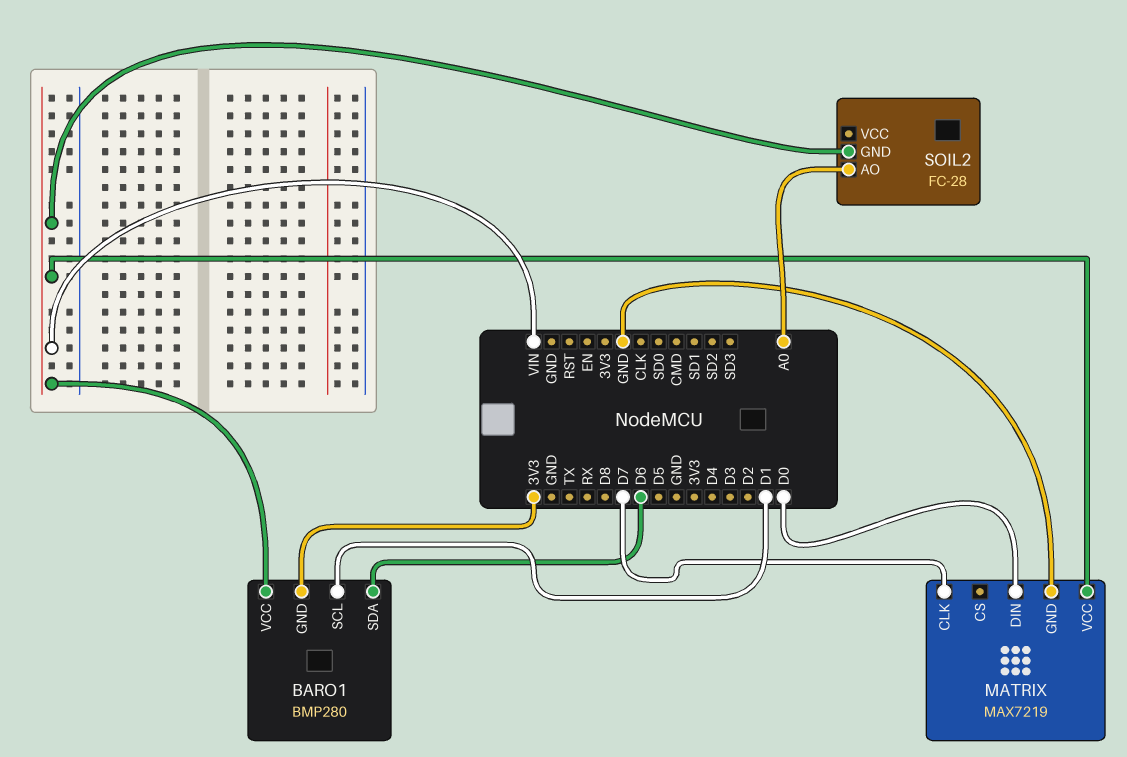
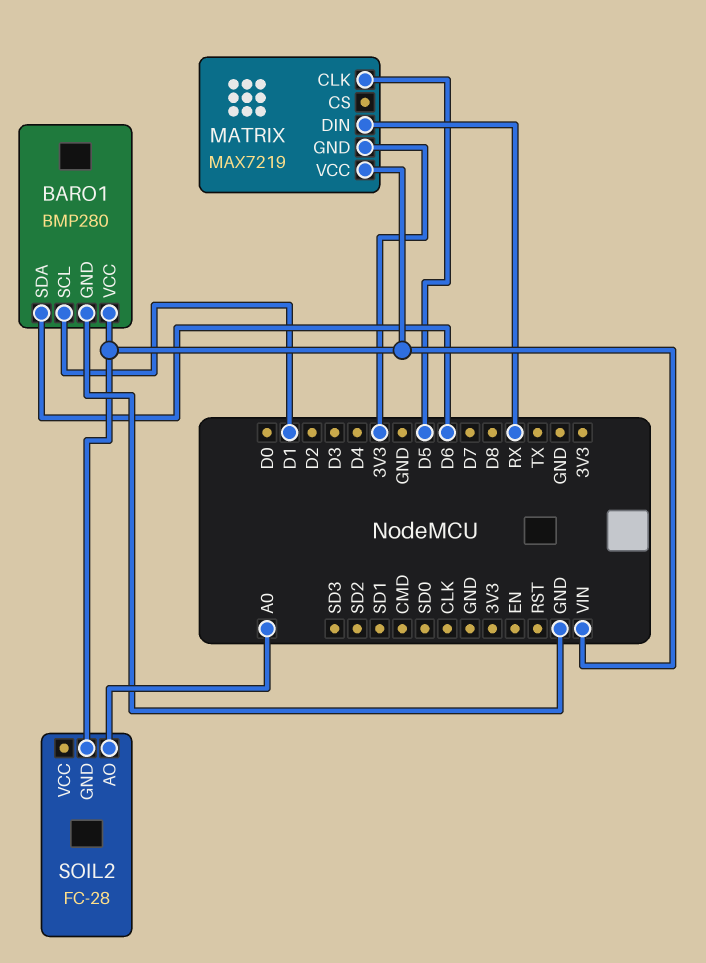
BARO1 pin GND: 3V3 -> GND
MATRIX pin CLK: D7 -> D5
MATRIX pin DIN: D0 -> RX
MATRIX pin GND: GND -> 3V3

